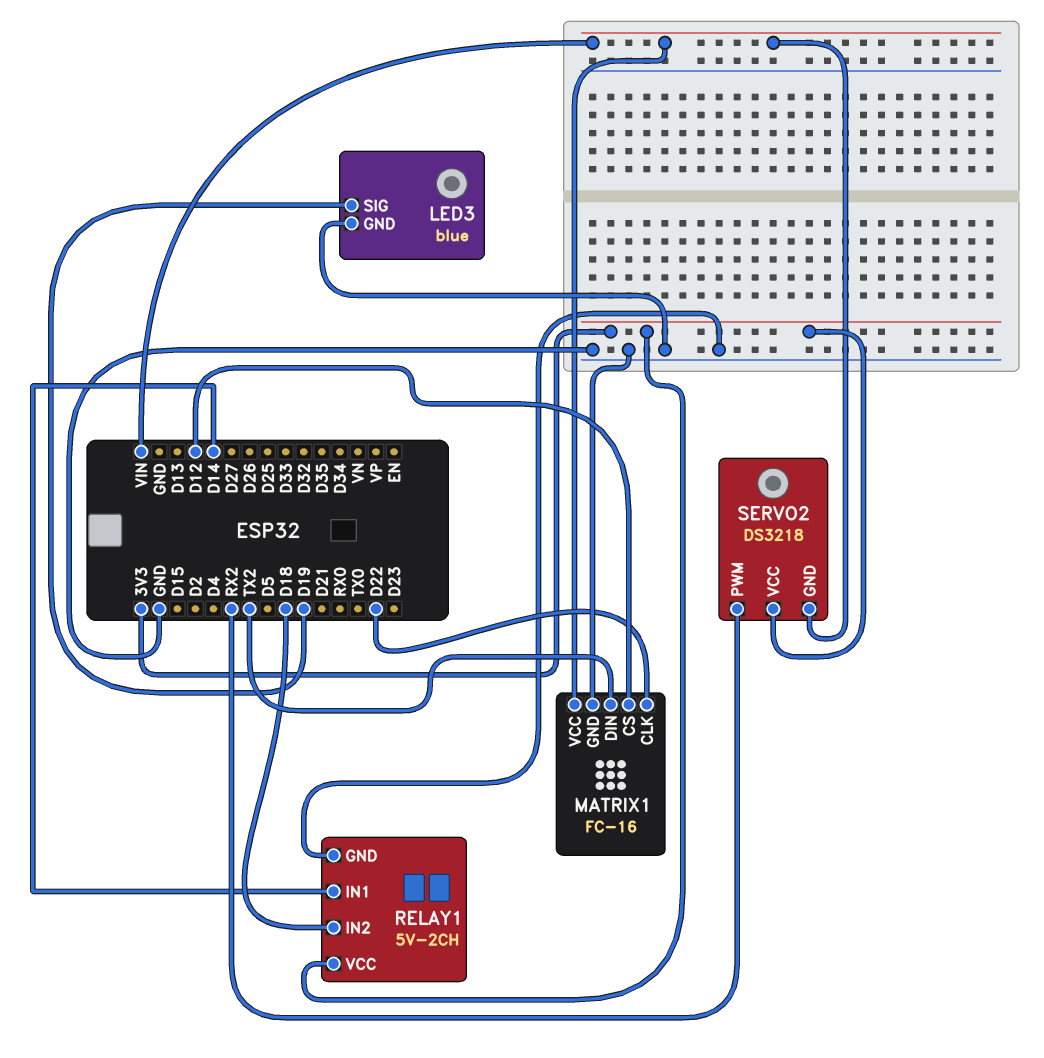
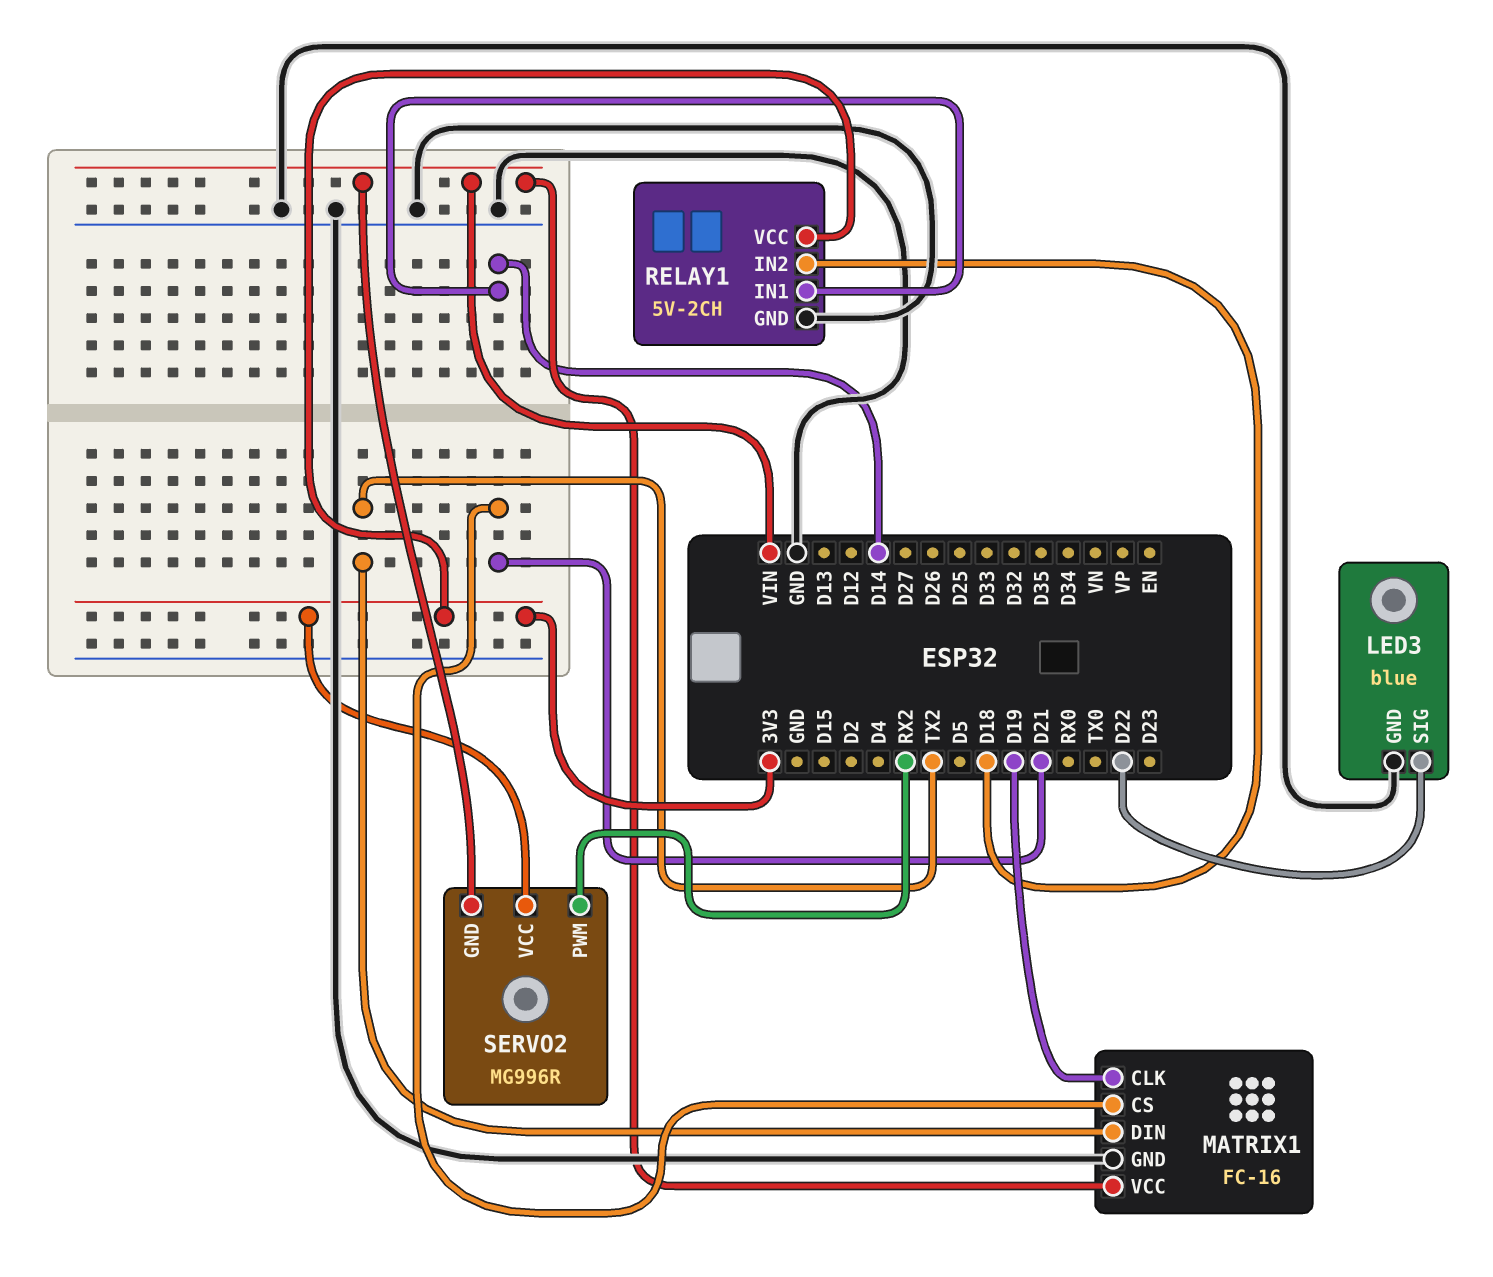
LED3 pin SIG: D19 -> D22
MATRIX1 pin CLK: D22 -> D19
MATRIX1 pin CS: D12 -> D21
SERVO2: DS3218 -> MG996R

